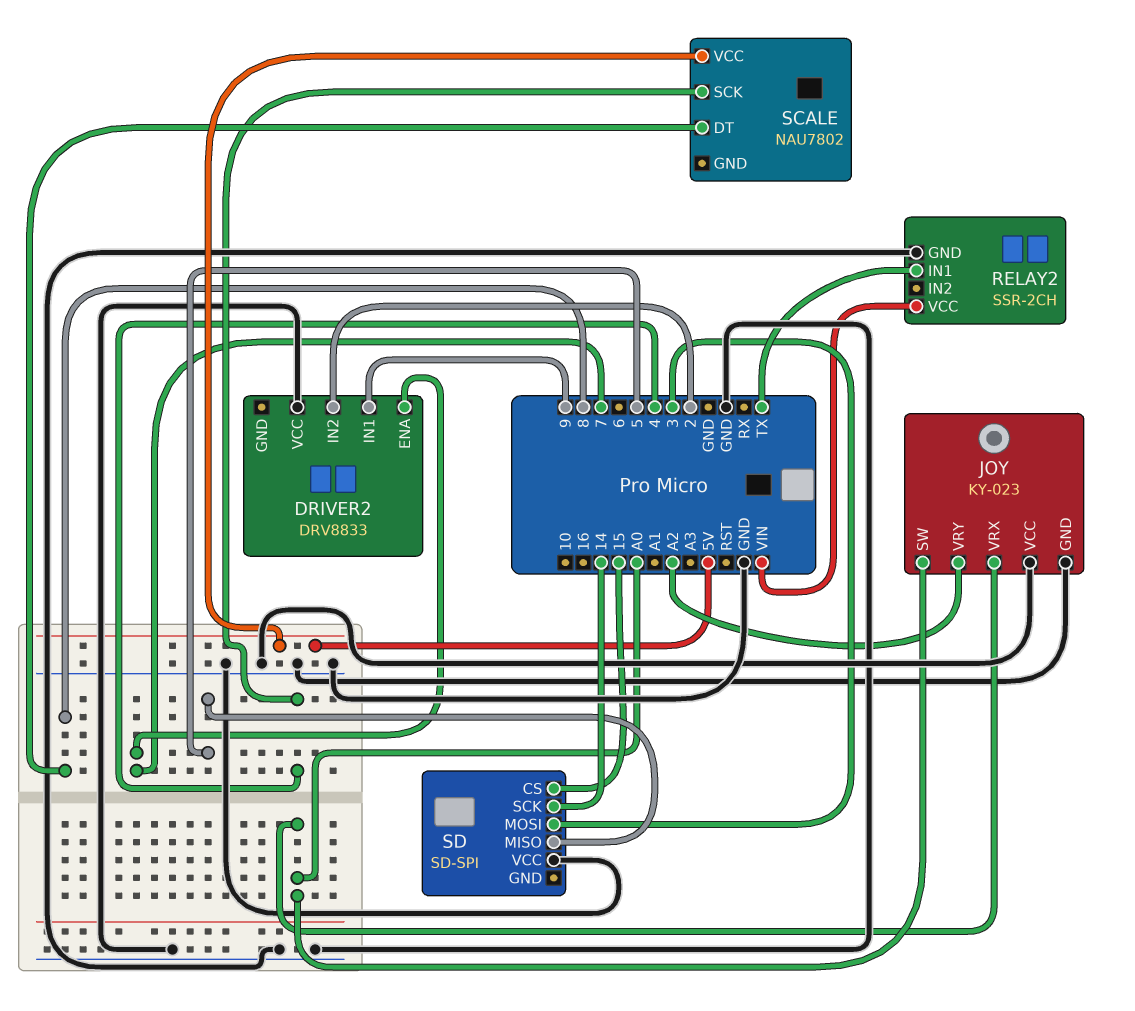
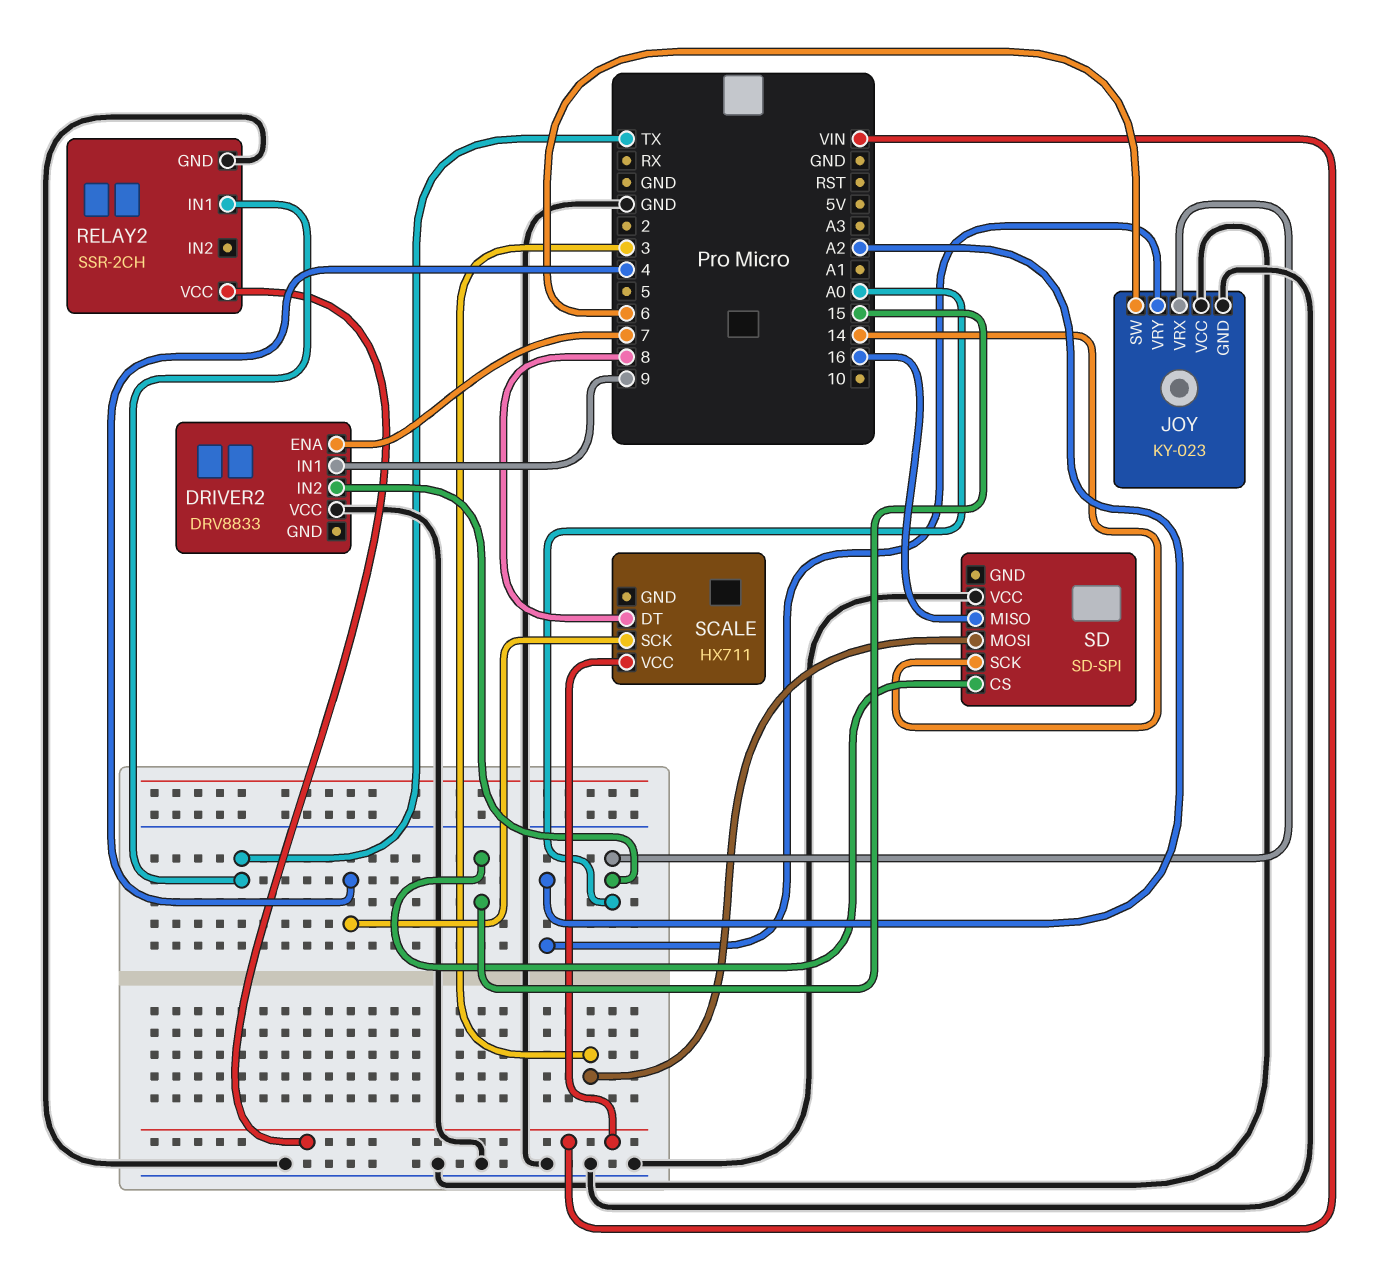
DRIVER2 pin IN2: 2 -> A0
JOY pin SW: A0 -> 6
SCALE: NAU7802 -> HX711
SCALE pin VCC: 5V -> VIN
SD pin MISO: 5 -> 16

